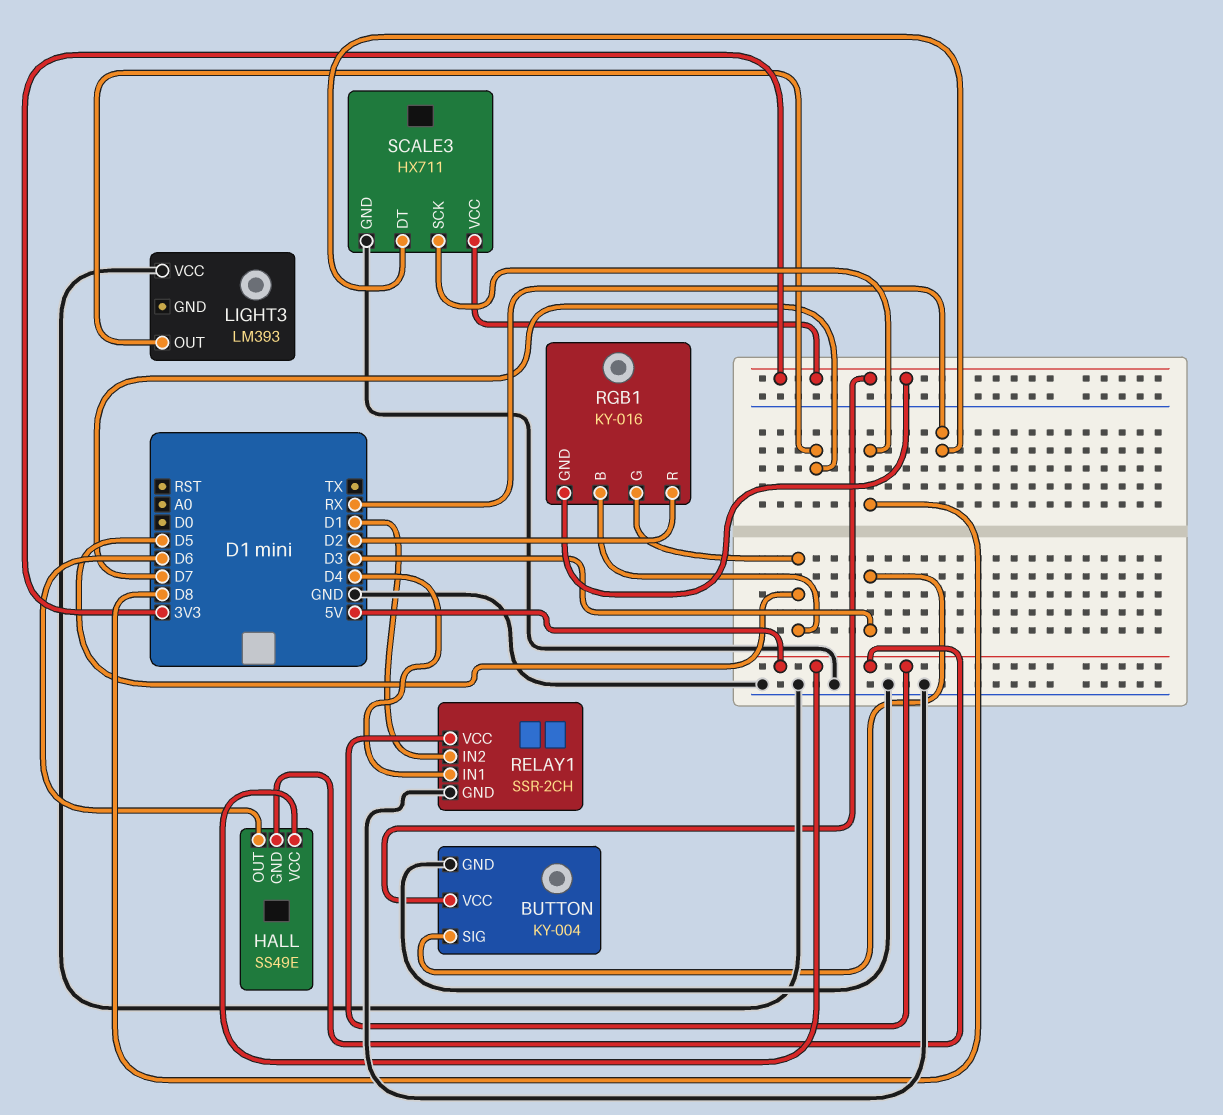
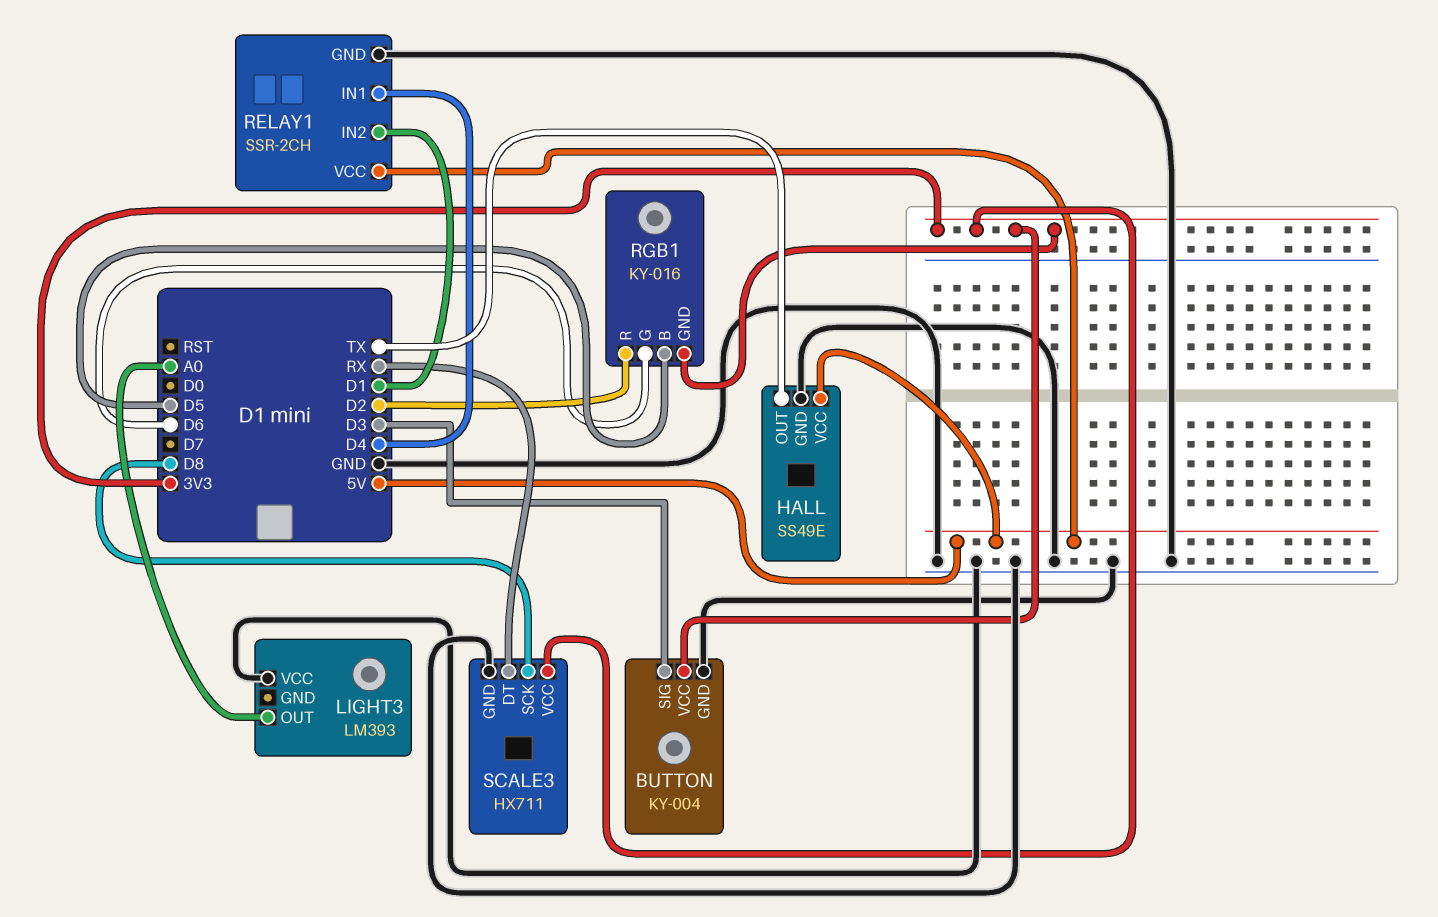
HALL pin GND: 5V -> GND
HALL pin OUT: D6 -> TX
LIGHT3 pin OUT: D7 -> A0
RGB1 pin G: D5 -> D6

